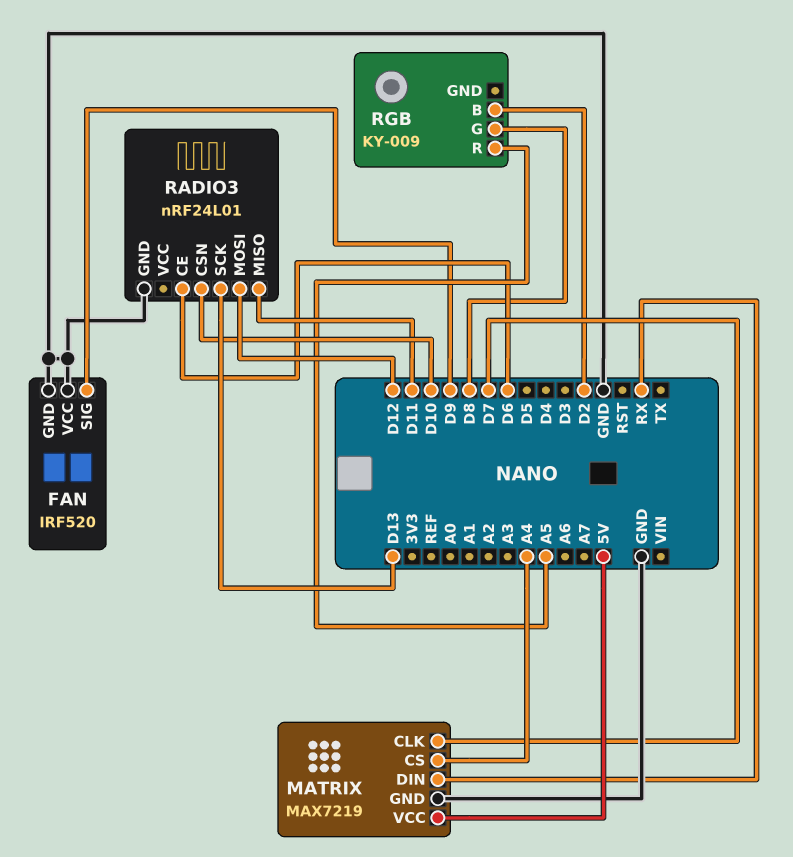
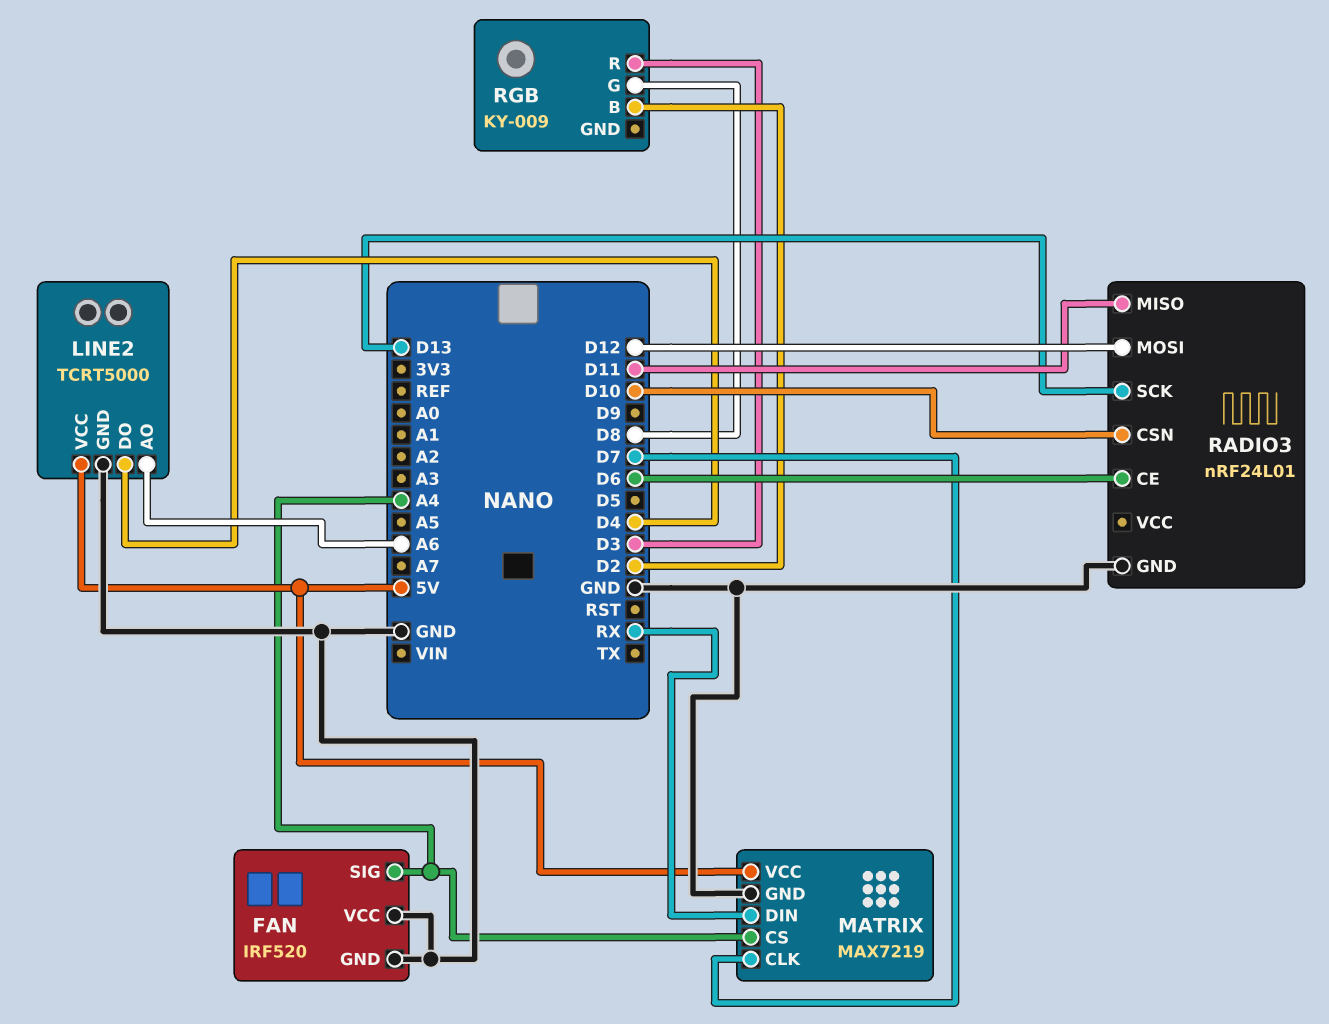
FAN pin SIG: D9 -> A4
LINE2: none -> TCRT5000
LINE2 pin AO: none -> A6
LINE2 pin DO: none -> D4
LINE2 pin GND: none -> GND
LINE2 pin VCC: none -> 5V
RGB pin R: A5 -> D3

